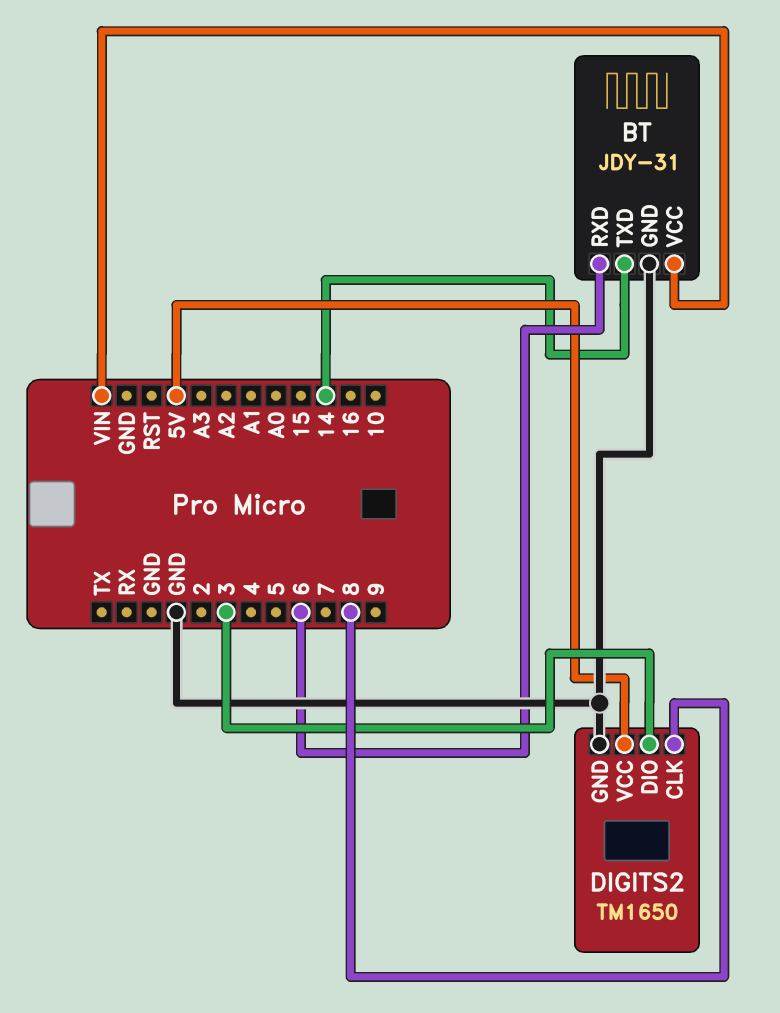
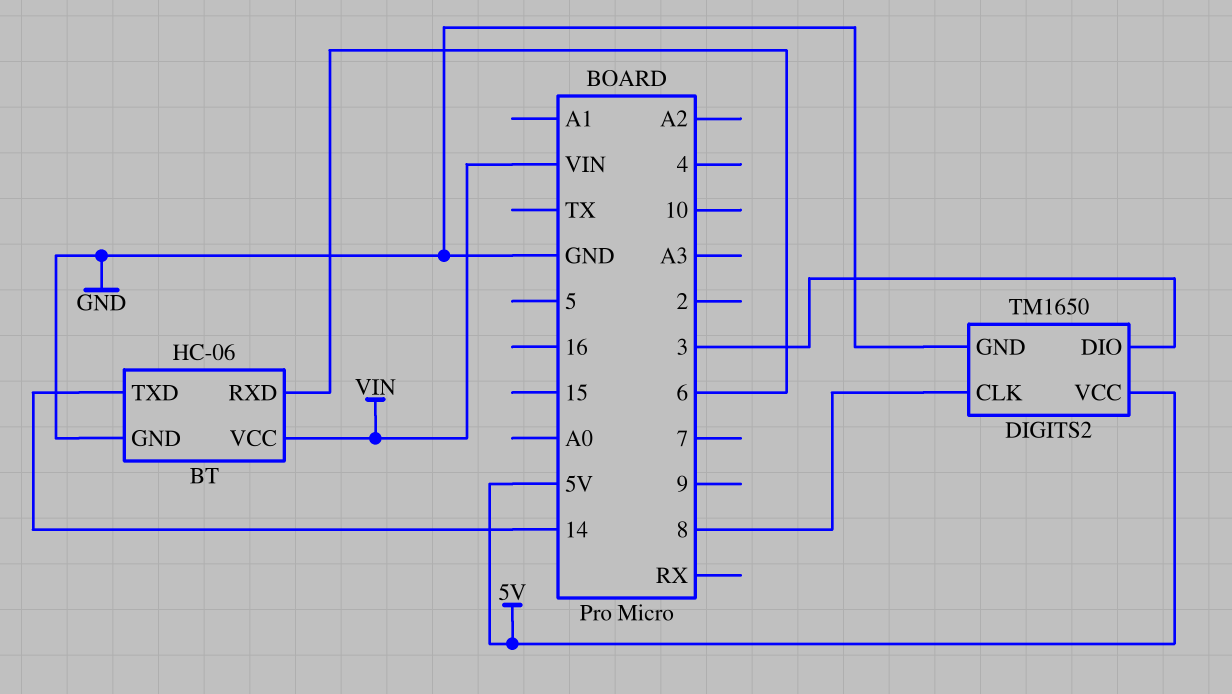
BT: JDY-31 -> HC-06

